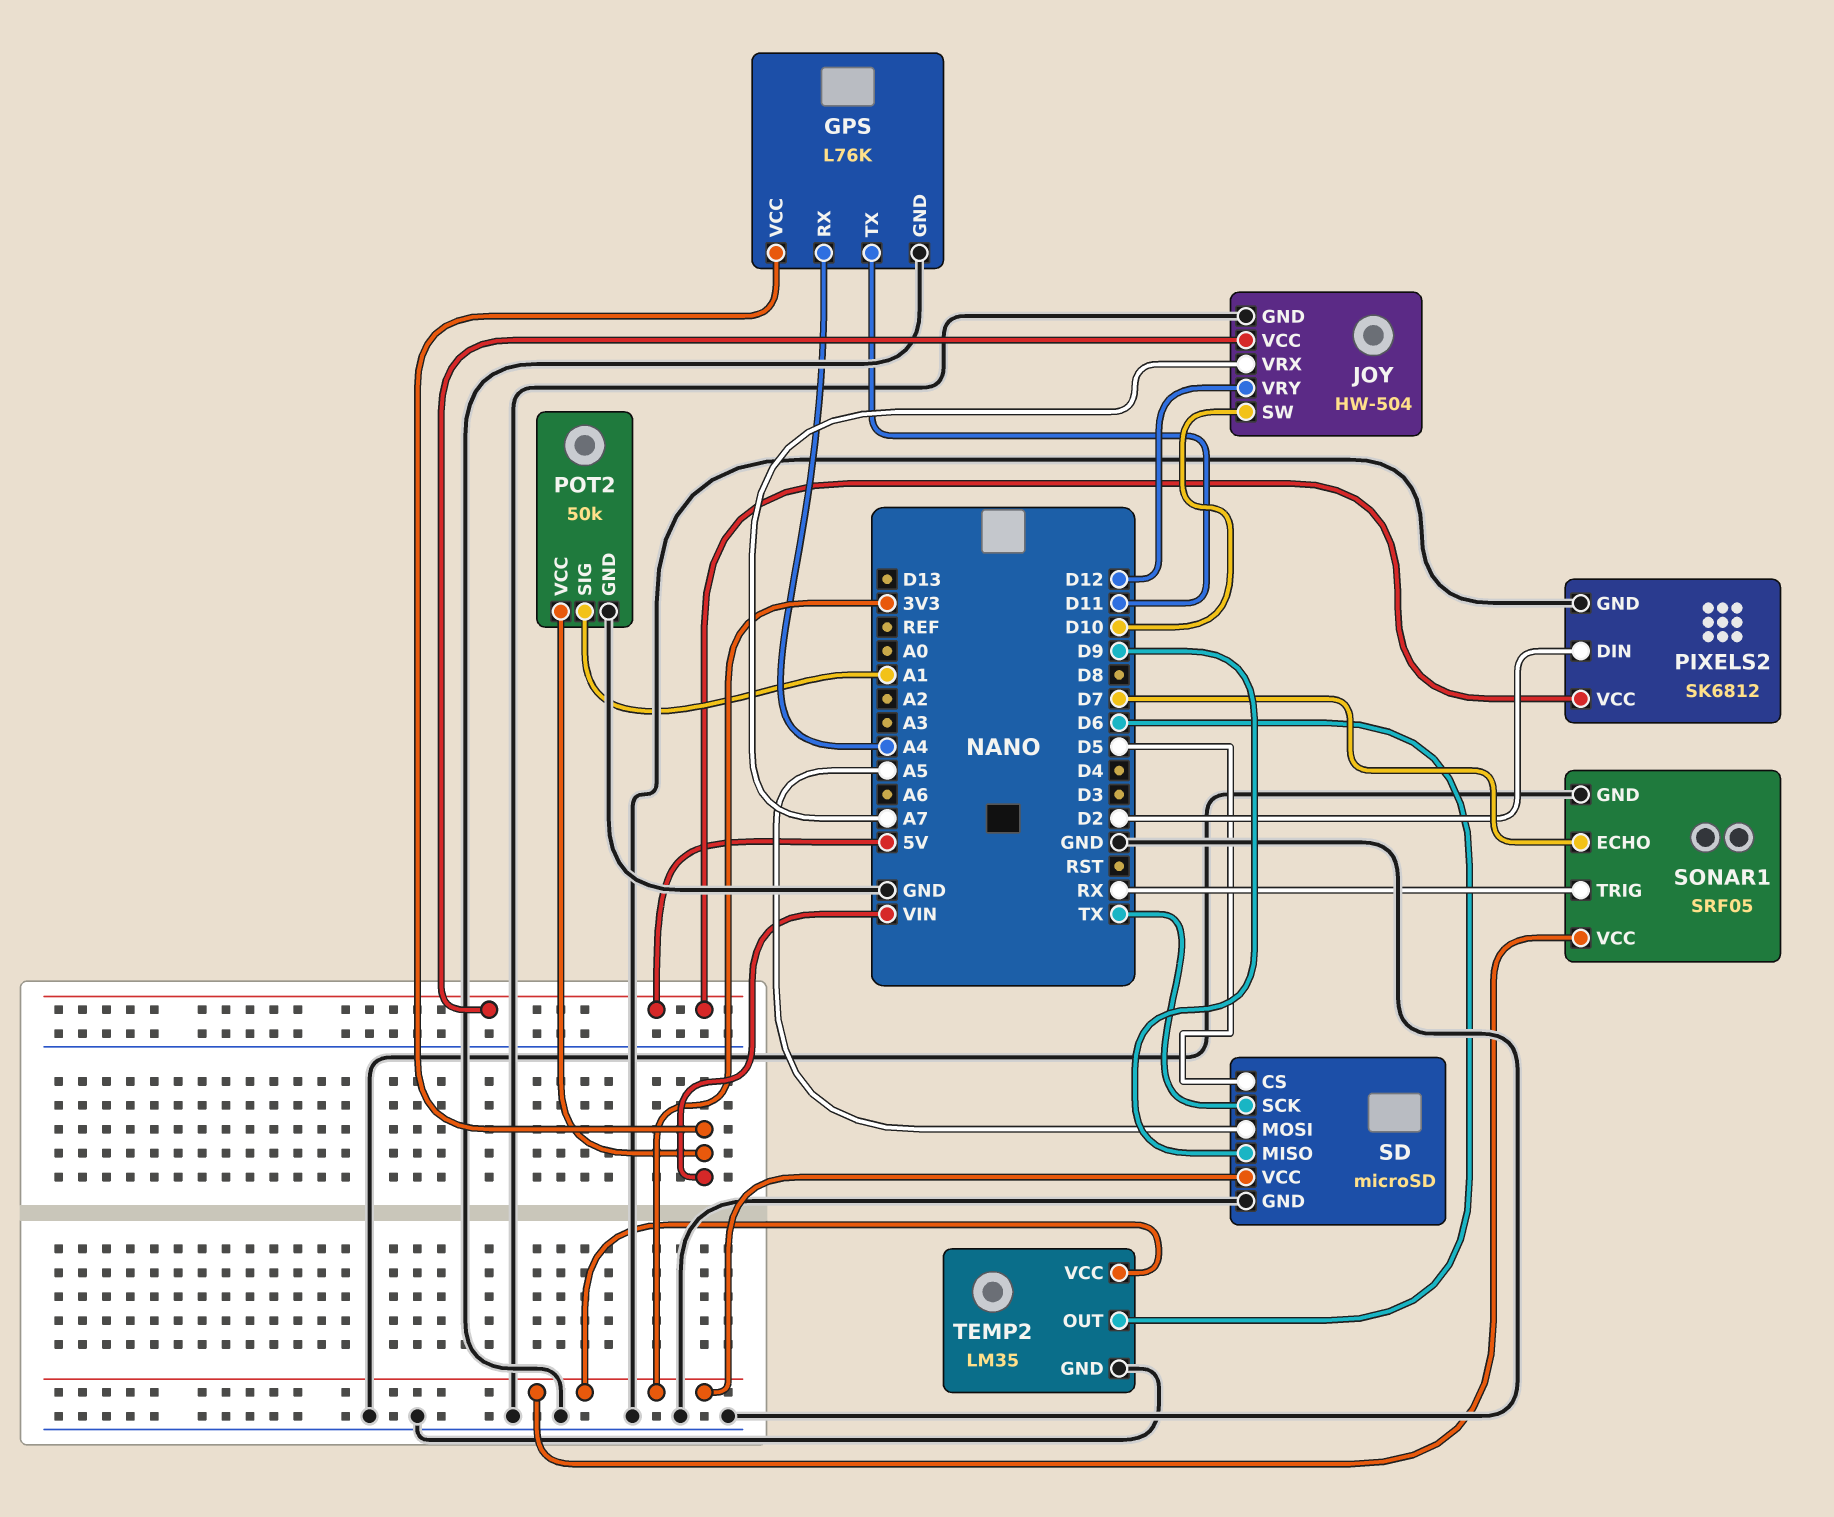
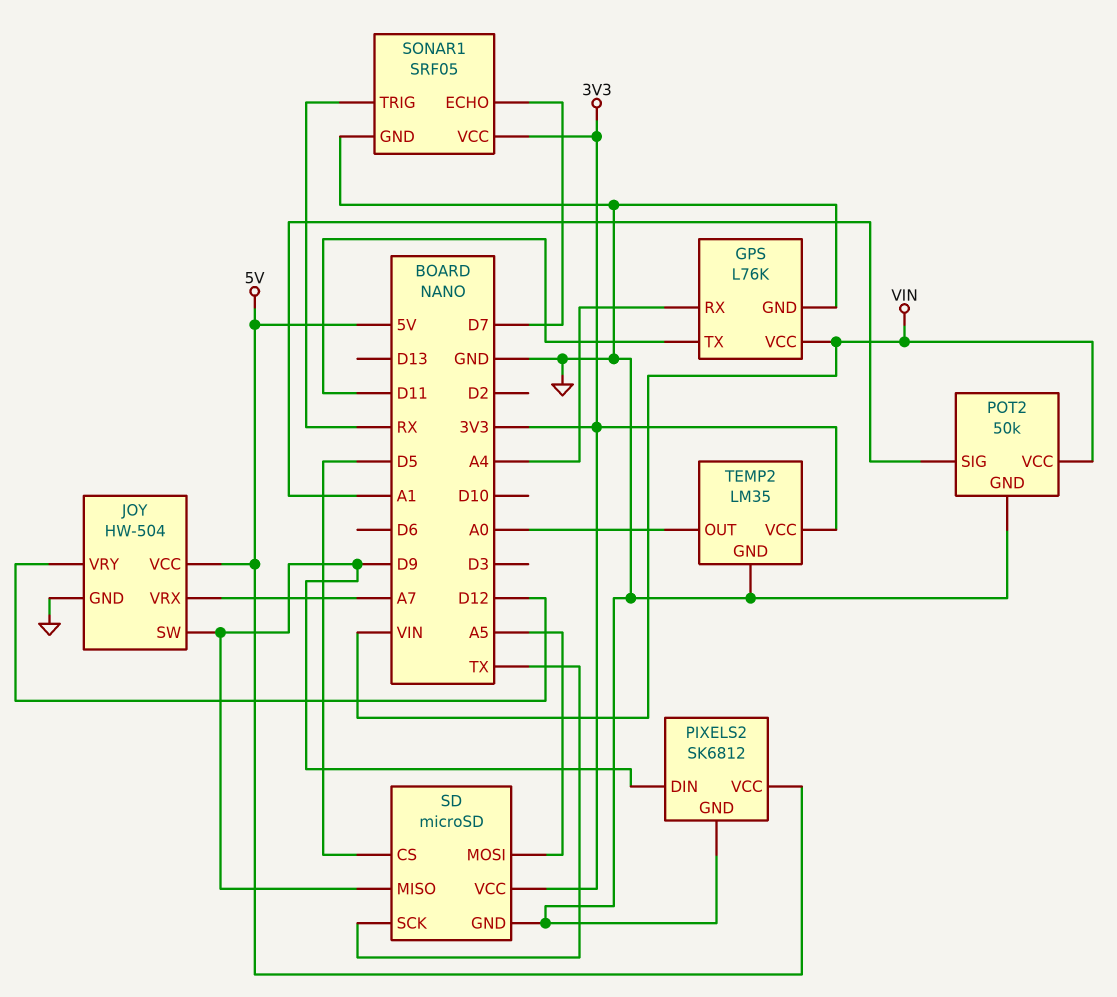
JOY pin SW: D10 -> D9
PIXELS2 pin DIN: D2 -> D9
TEMP2 pin OUT: D6 -> A0

